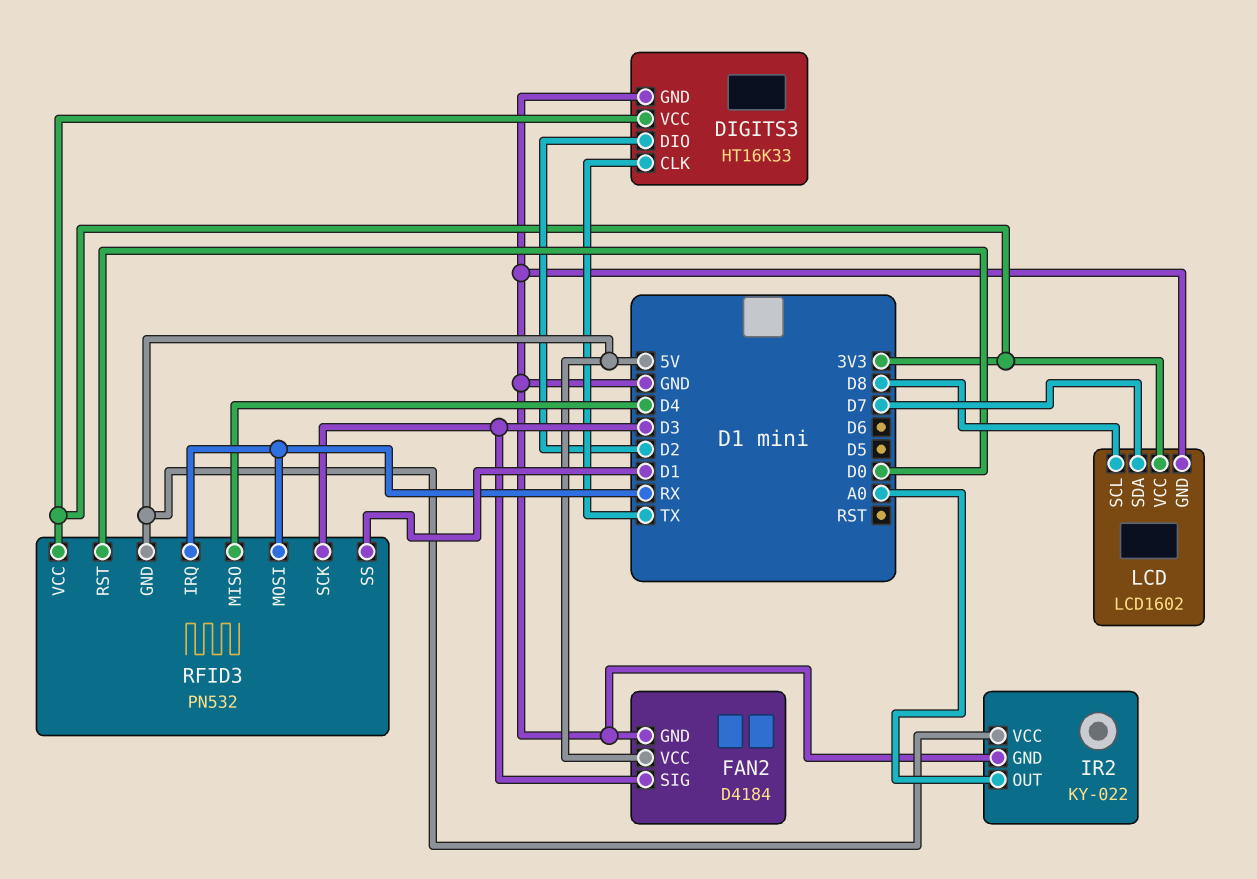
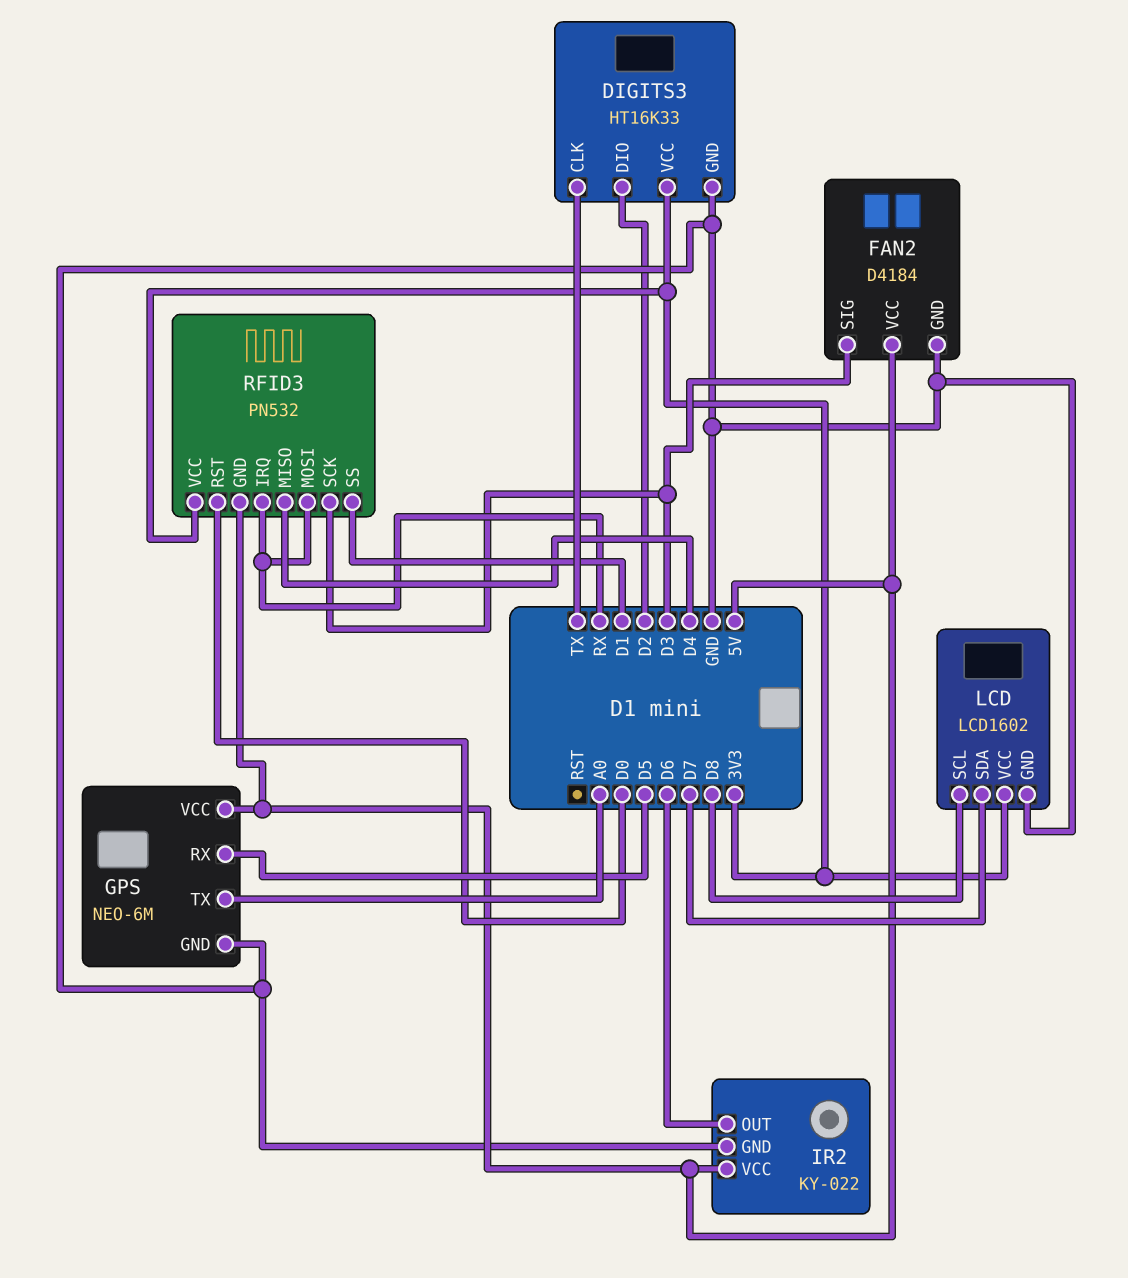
GPS: none -> NEO-6M
GPS pin GND: none -> GND
GPS pin RX: none -> D5
GPS pin TX: none -> A0
GPS pin VCC: none -> 5V
IR2 pin OUT: A0 -> D6

